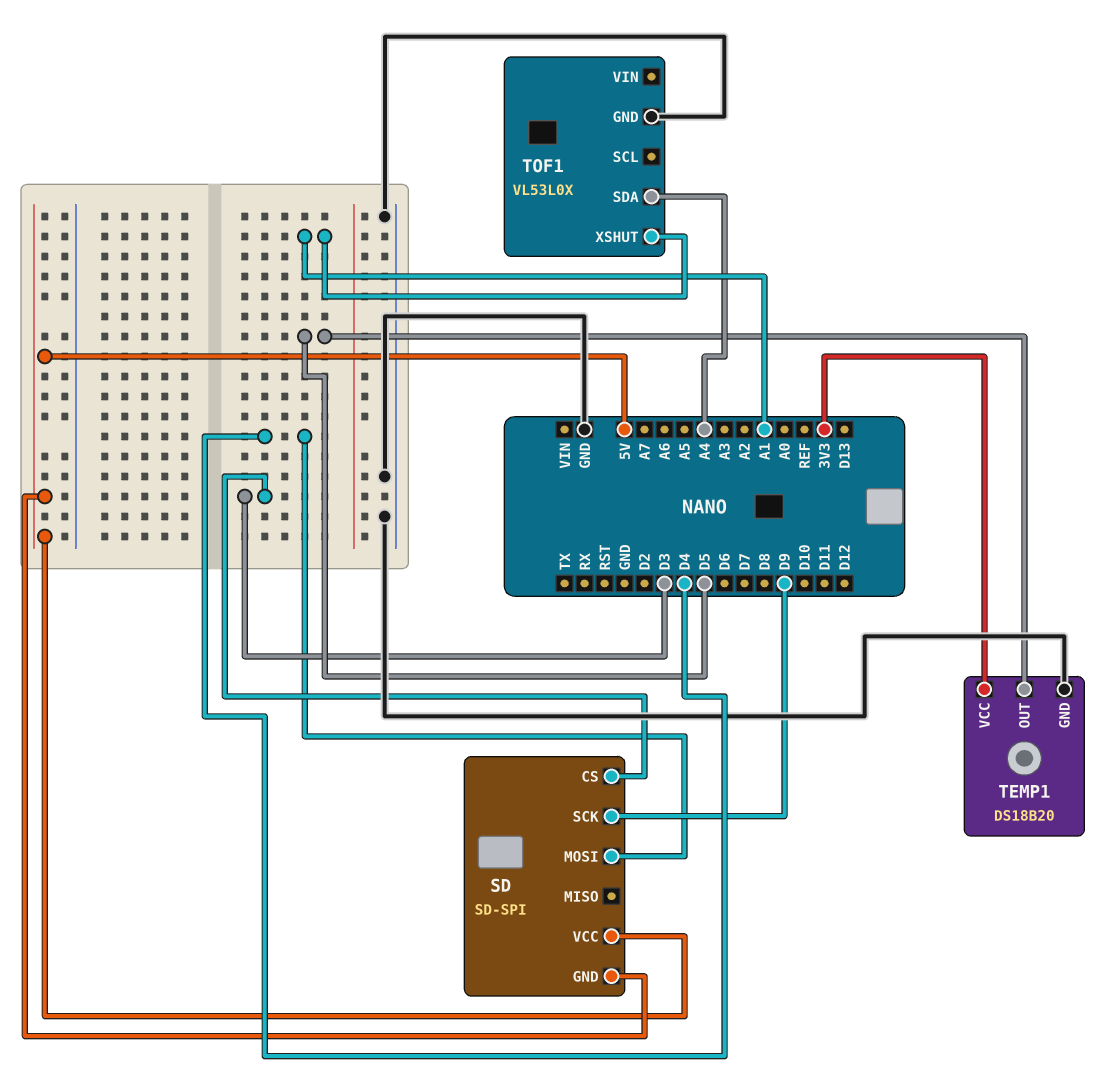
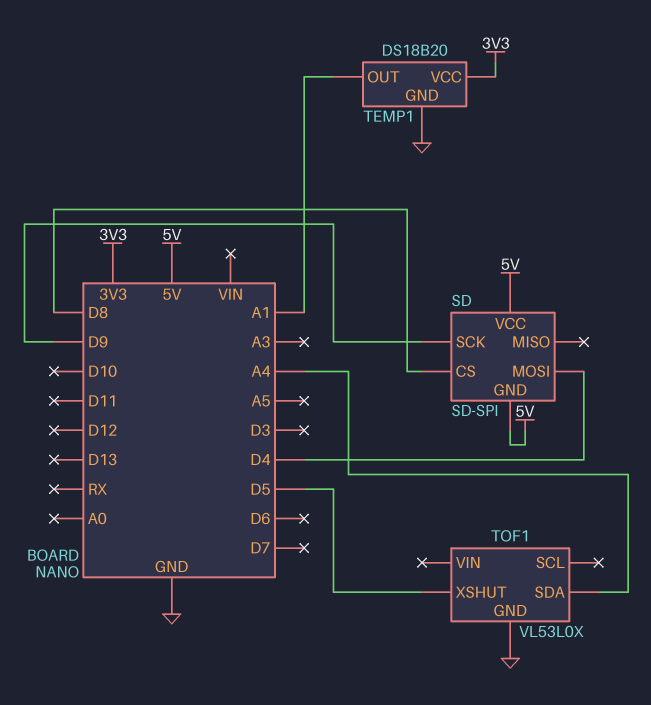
SD pin CS: D3 -> D8
TEMP1 pin OUT: D5 -> A1
TOF1 pin XSHUT: A1 -> D5

